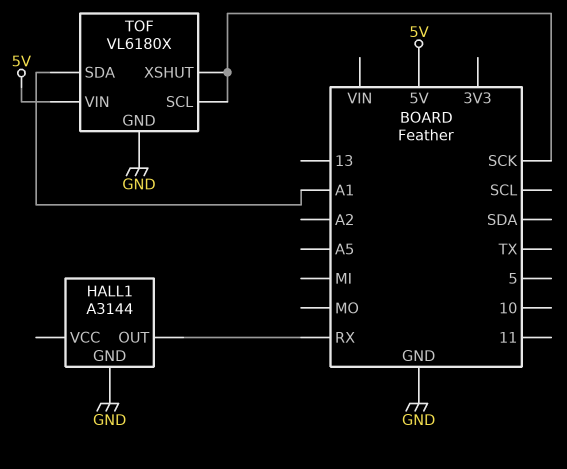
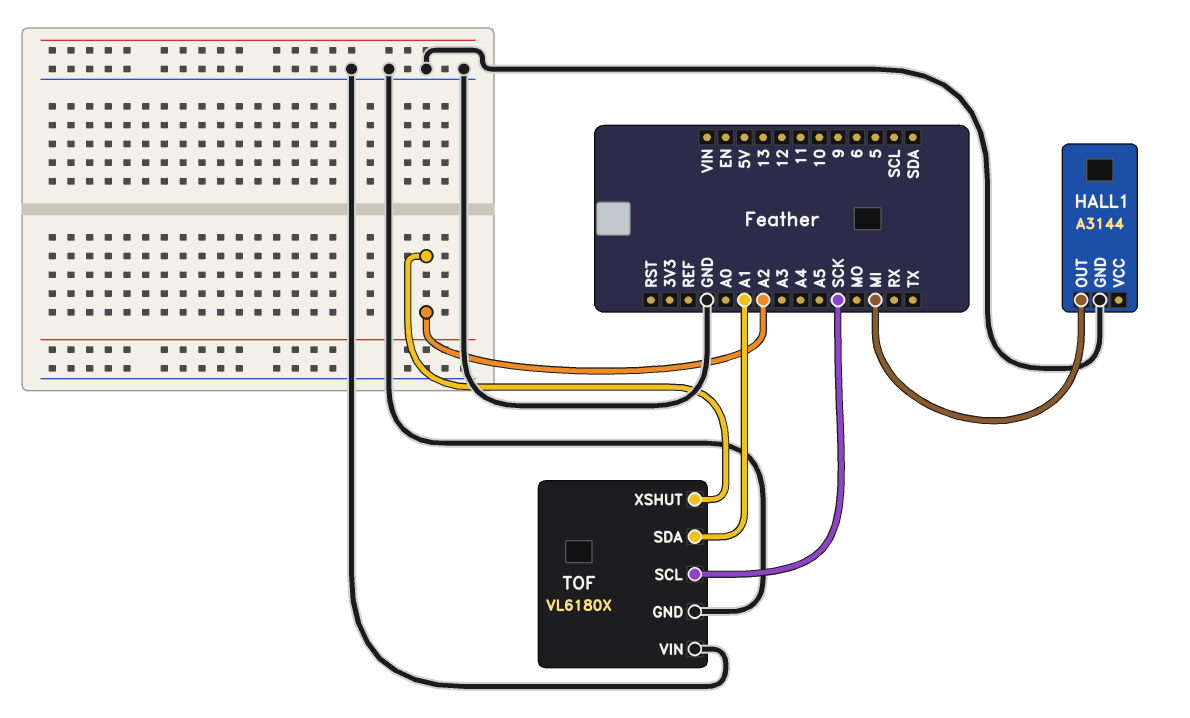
HALL1 pin OUT: RX -> MI
TOF pin VIN: 5V -> GND
TOF pin XSHUT: SCK -> A2

